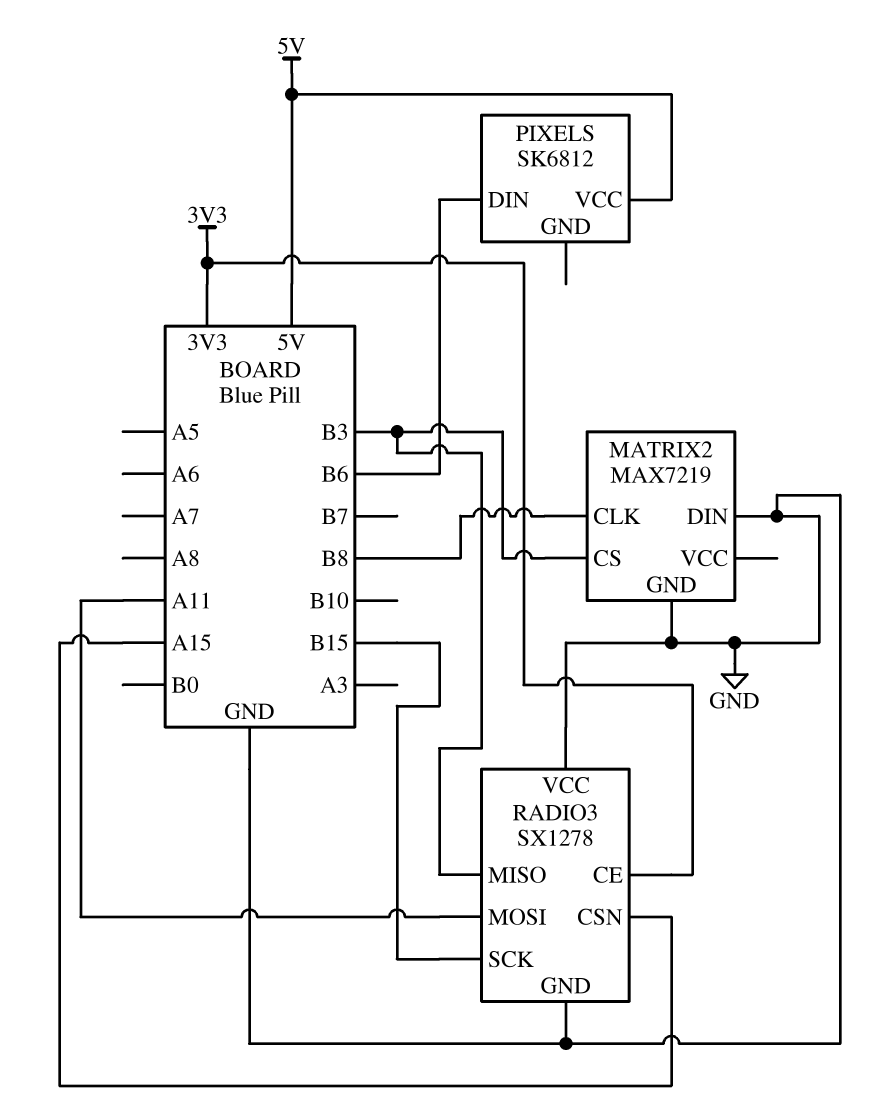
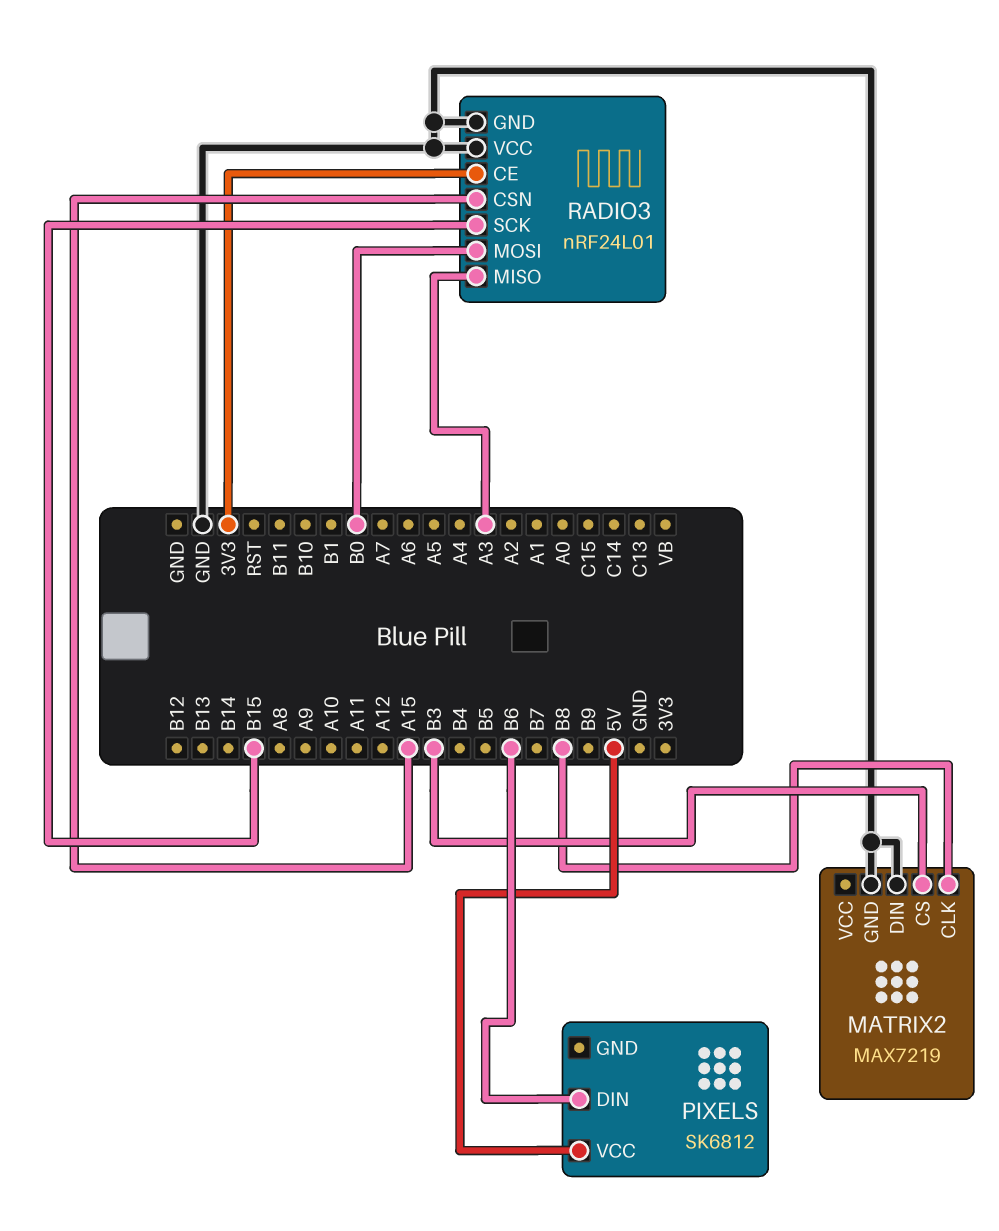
RADIO3: SX1278 -> nRF24L01
RADIO3 pin MISO: B3 -> A3
RADIO3 pin MOSI: A11 -> B0

